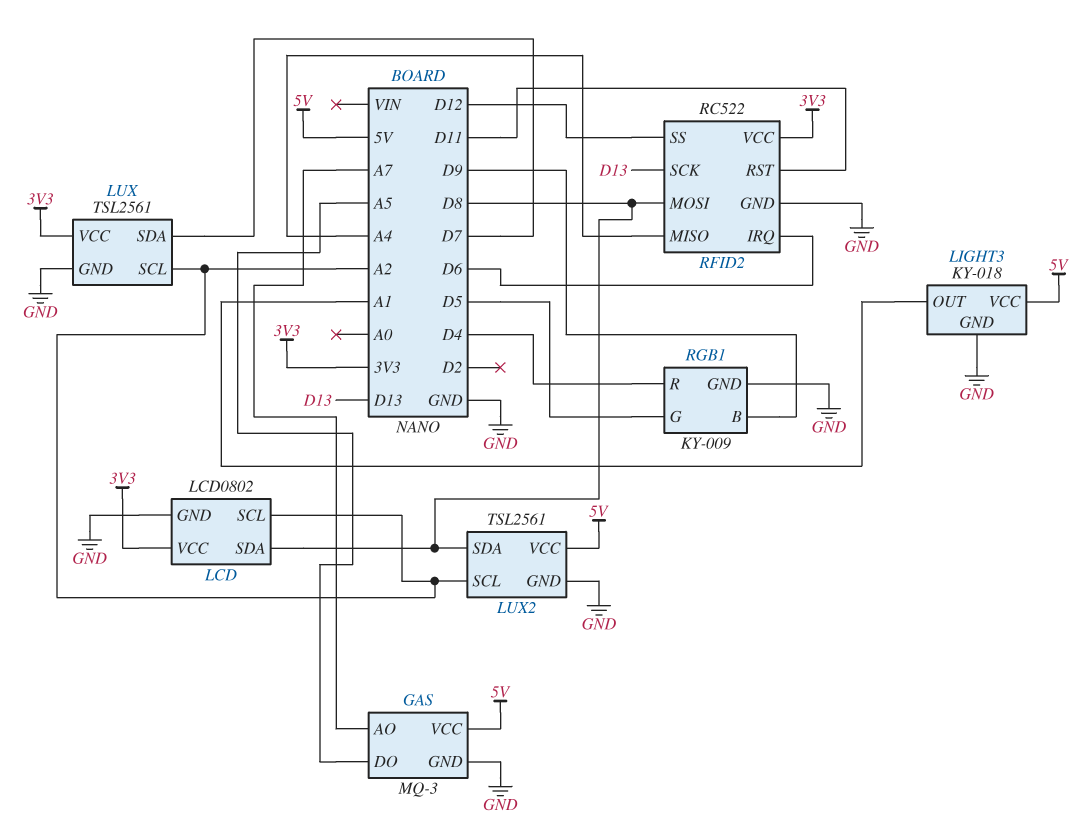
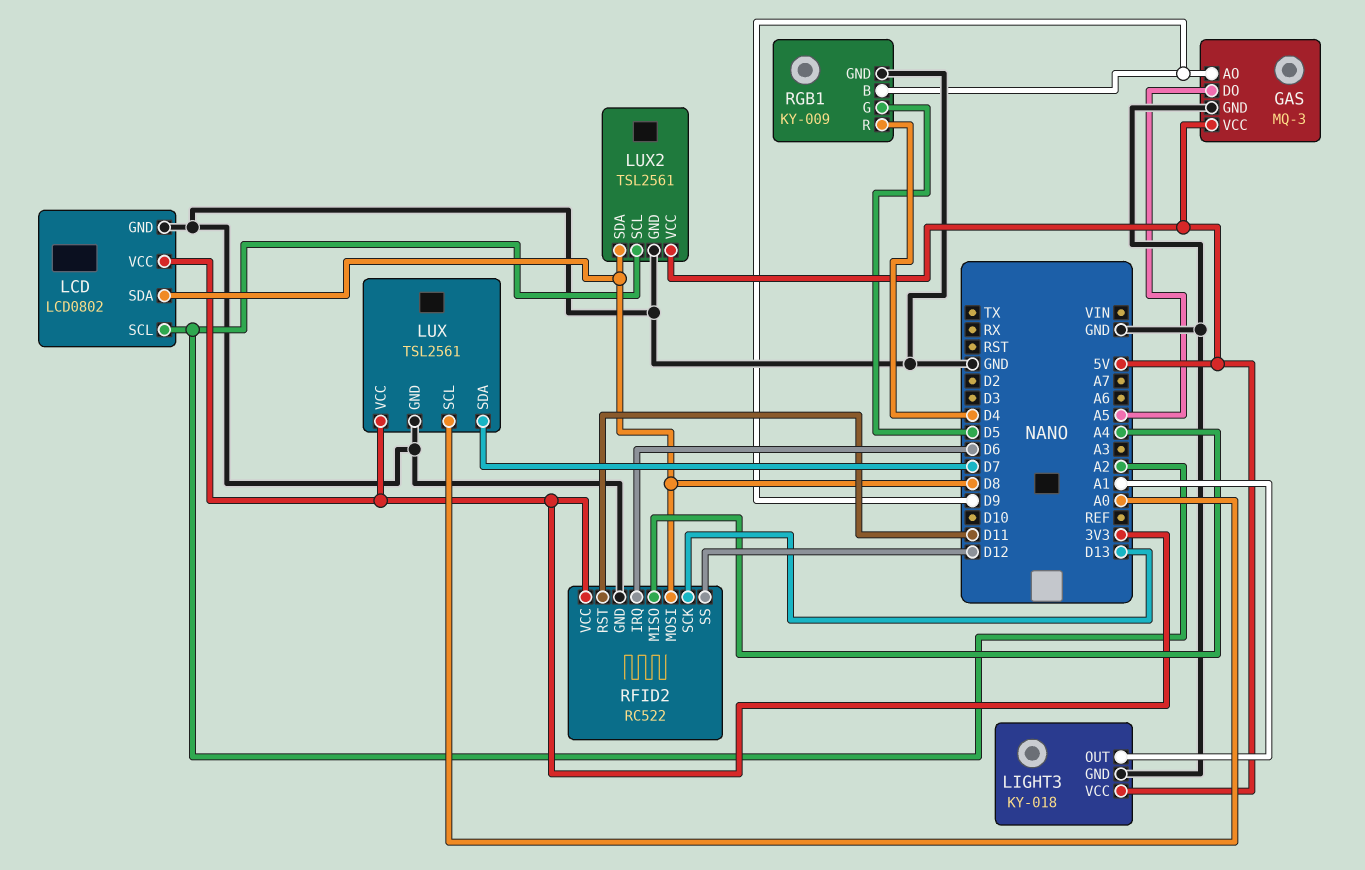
GAS pin AO: A7 -> D9
LUX pin SCL: A2 -> A0

